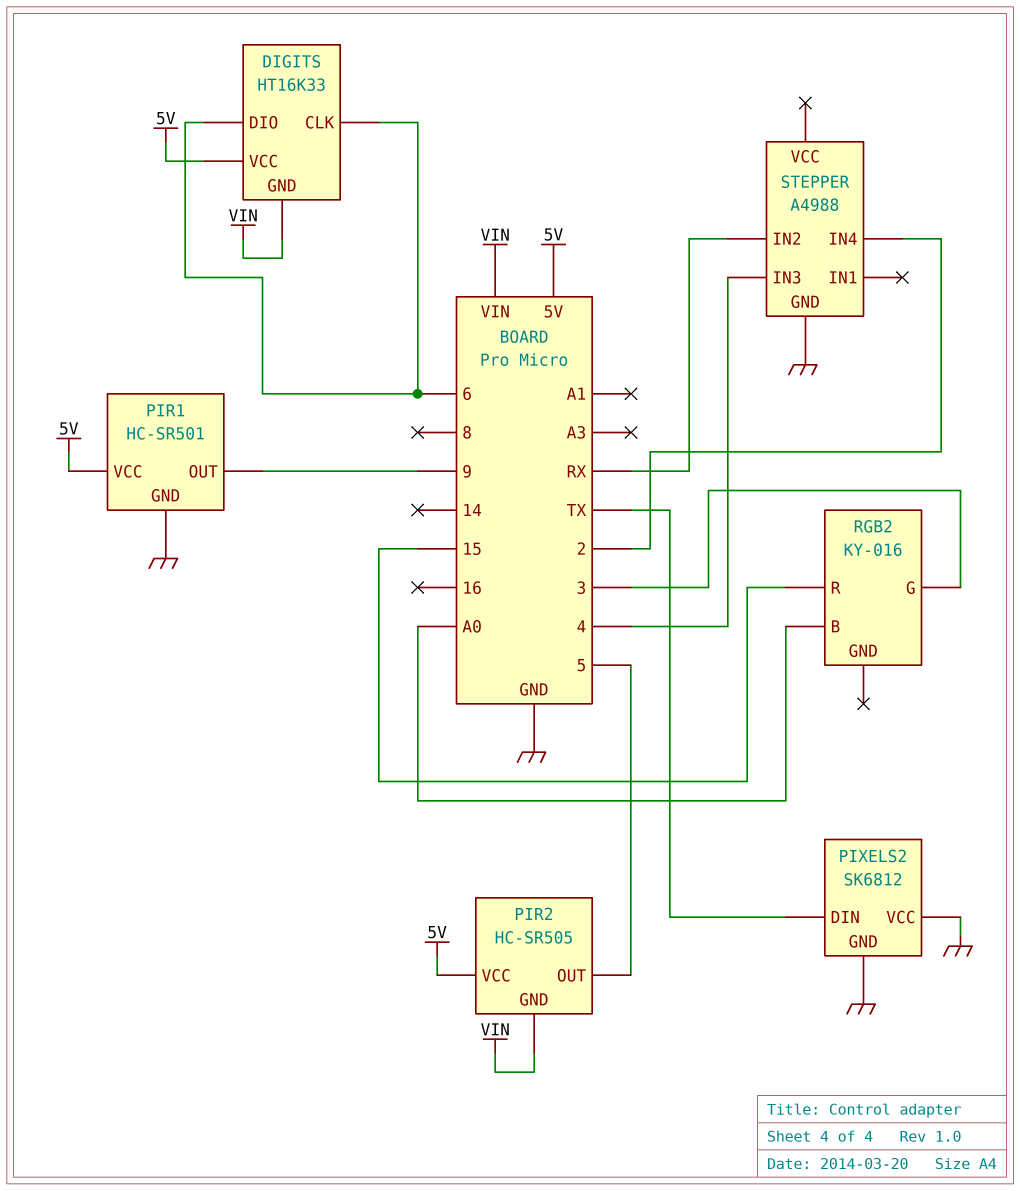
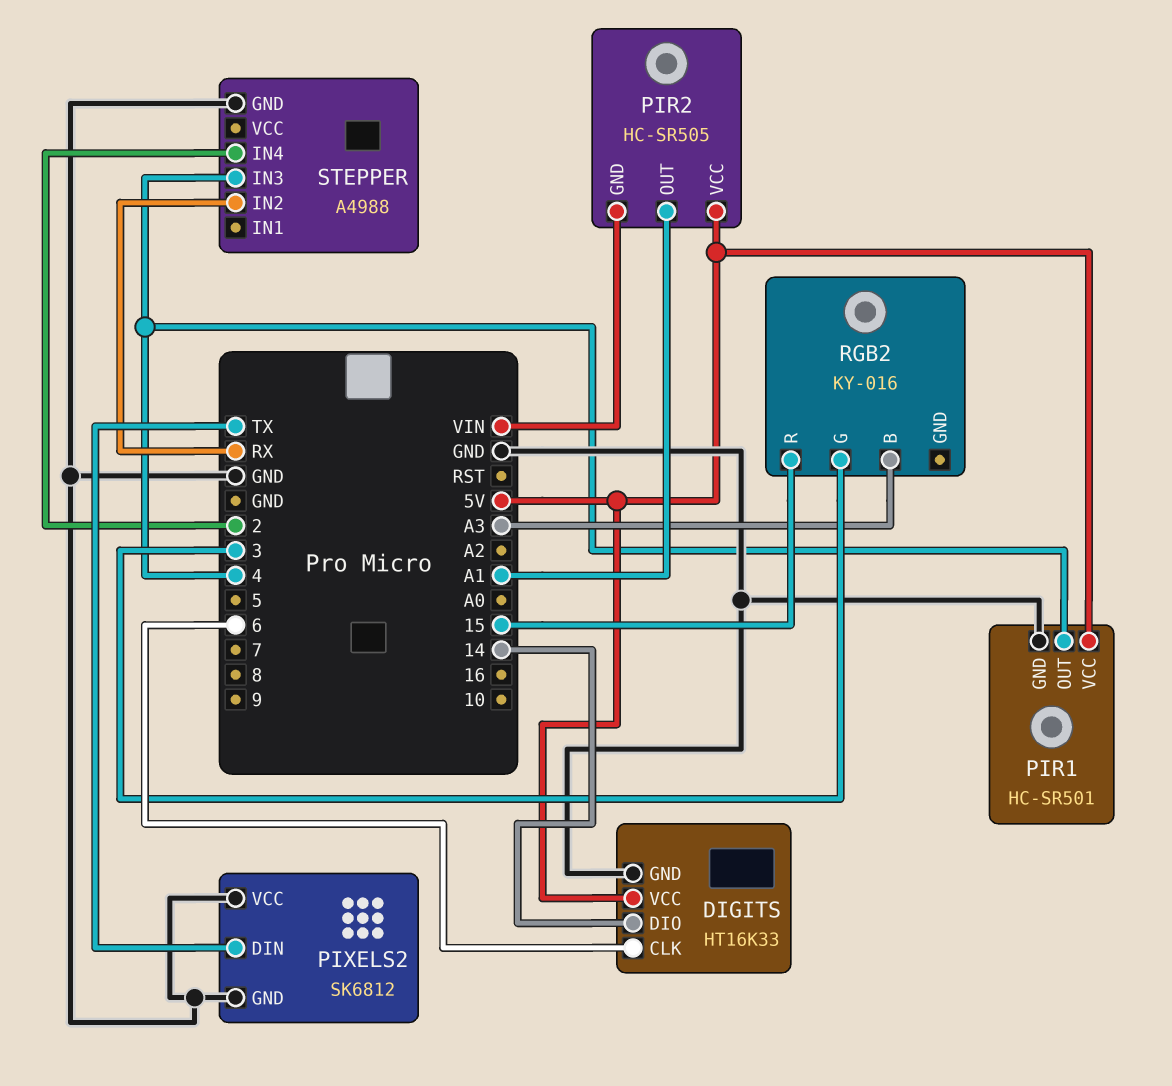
DIGITS pin DIO: 6 -> 14
DIGITS pin GND: VIN -> GND
PIR1 pin OUT: 9 -> 4
PIR2 pin OUT: 5 -> A1
RGB2 pin B: A0 -> A3

